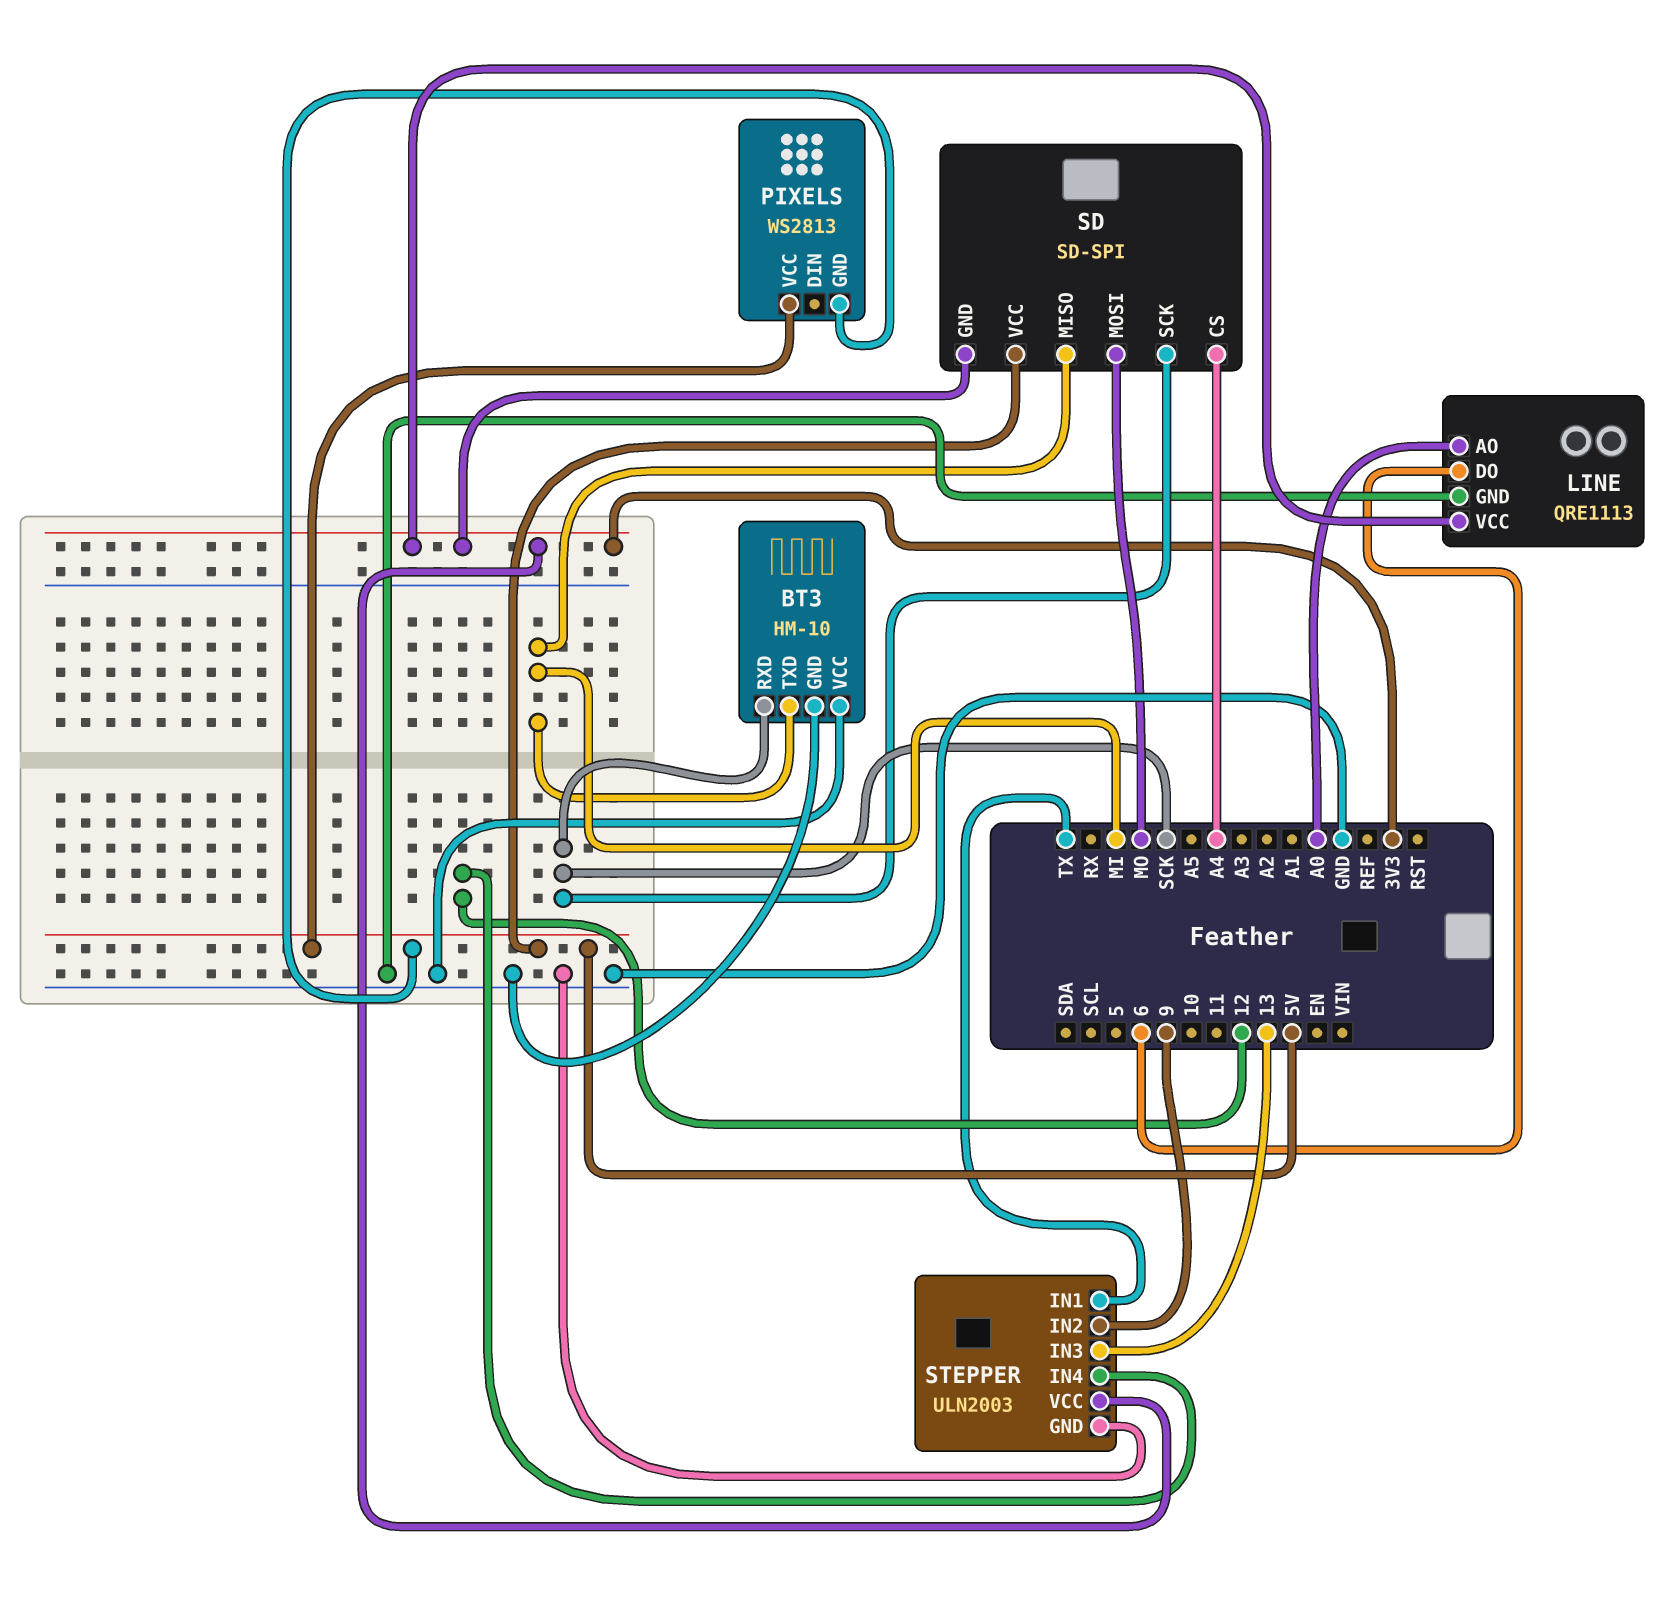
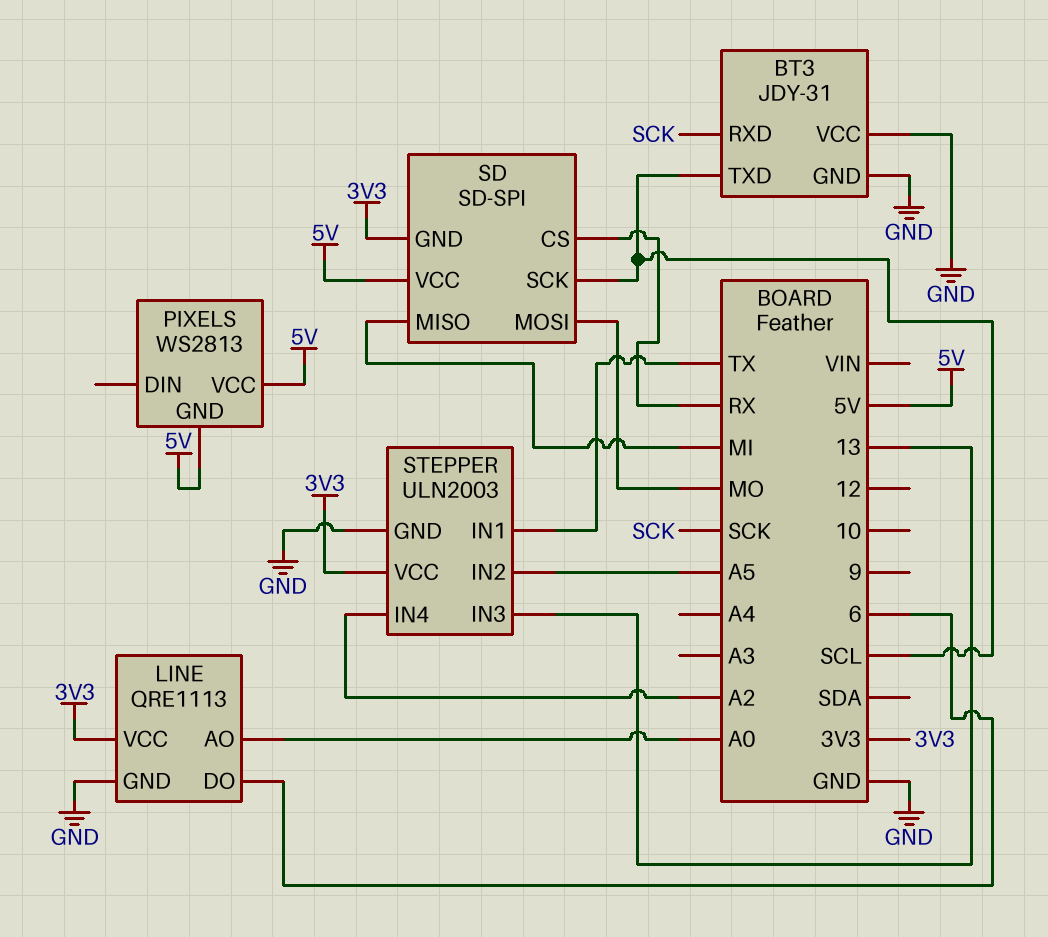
BT3: HM-10 -> JDY-31
BT3 pin TXD: MI -> SCL
SD pin CS: A4 -> RX
SD pin SCK: SCK -> SCL
STEPPER pin IN2: 9 -> A5
STEPPER pin IN4: 12 -> A2

